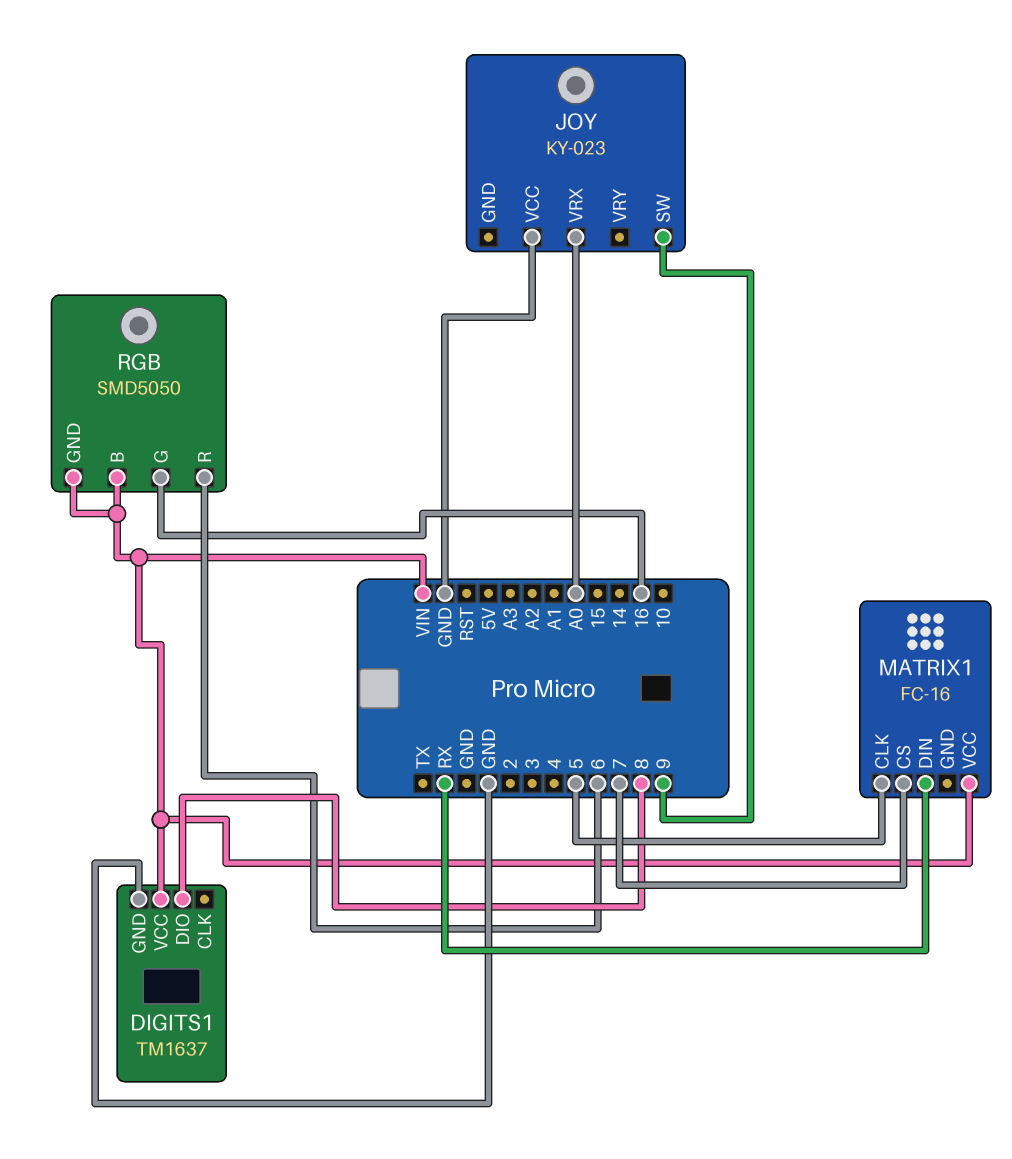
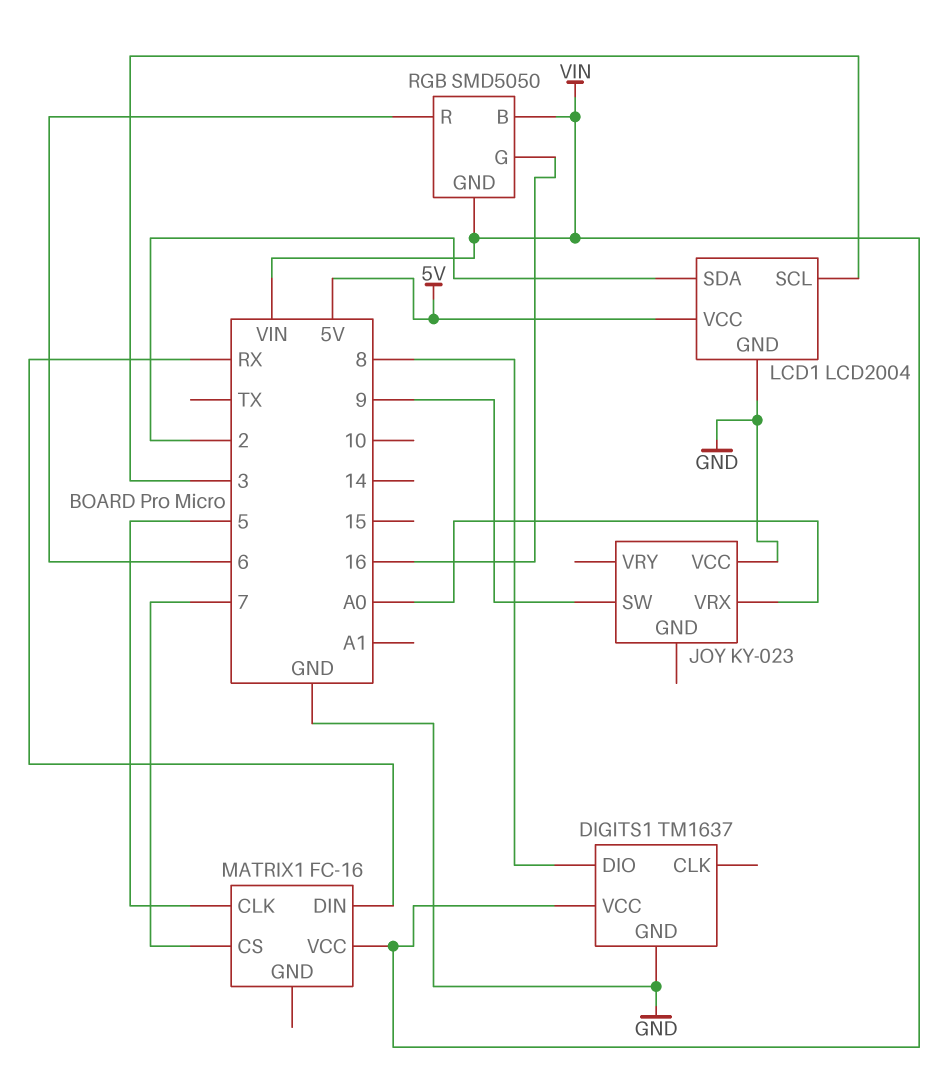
LCD1: none -> LCD2004
LCD1 pin GND: none -> GND
LCD1 pin SCL: none -> 3
LCD1 pin SDA: none -> 2
LCD1 pin VCC: none -> 5V

